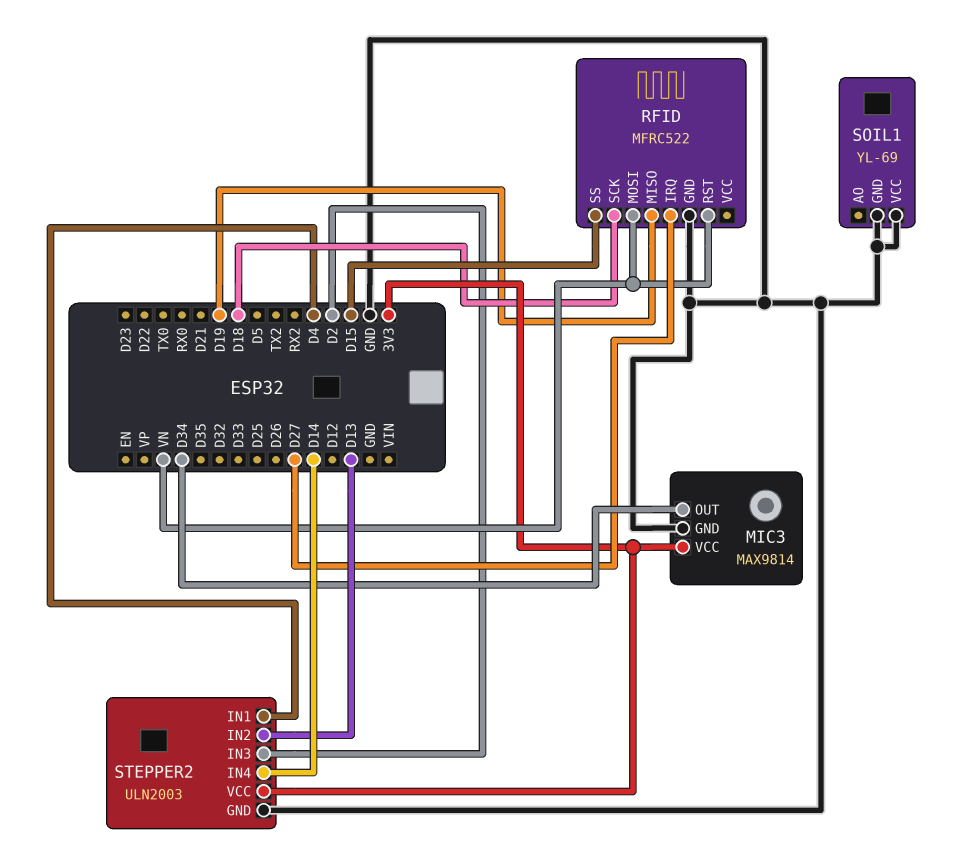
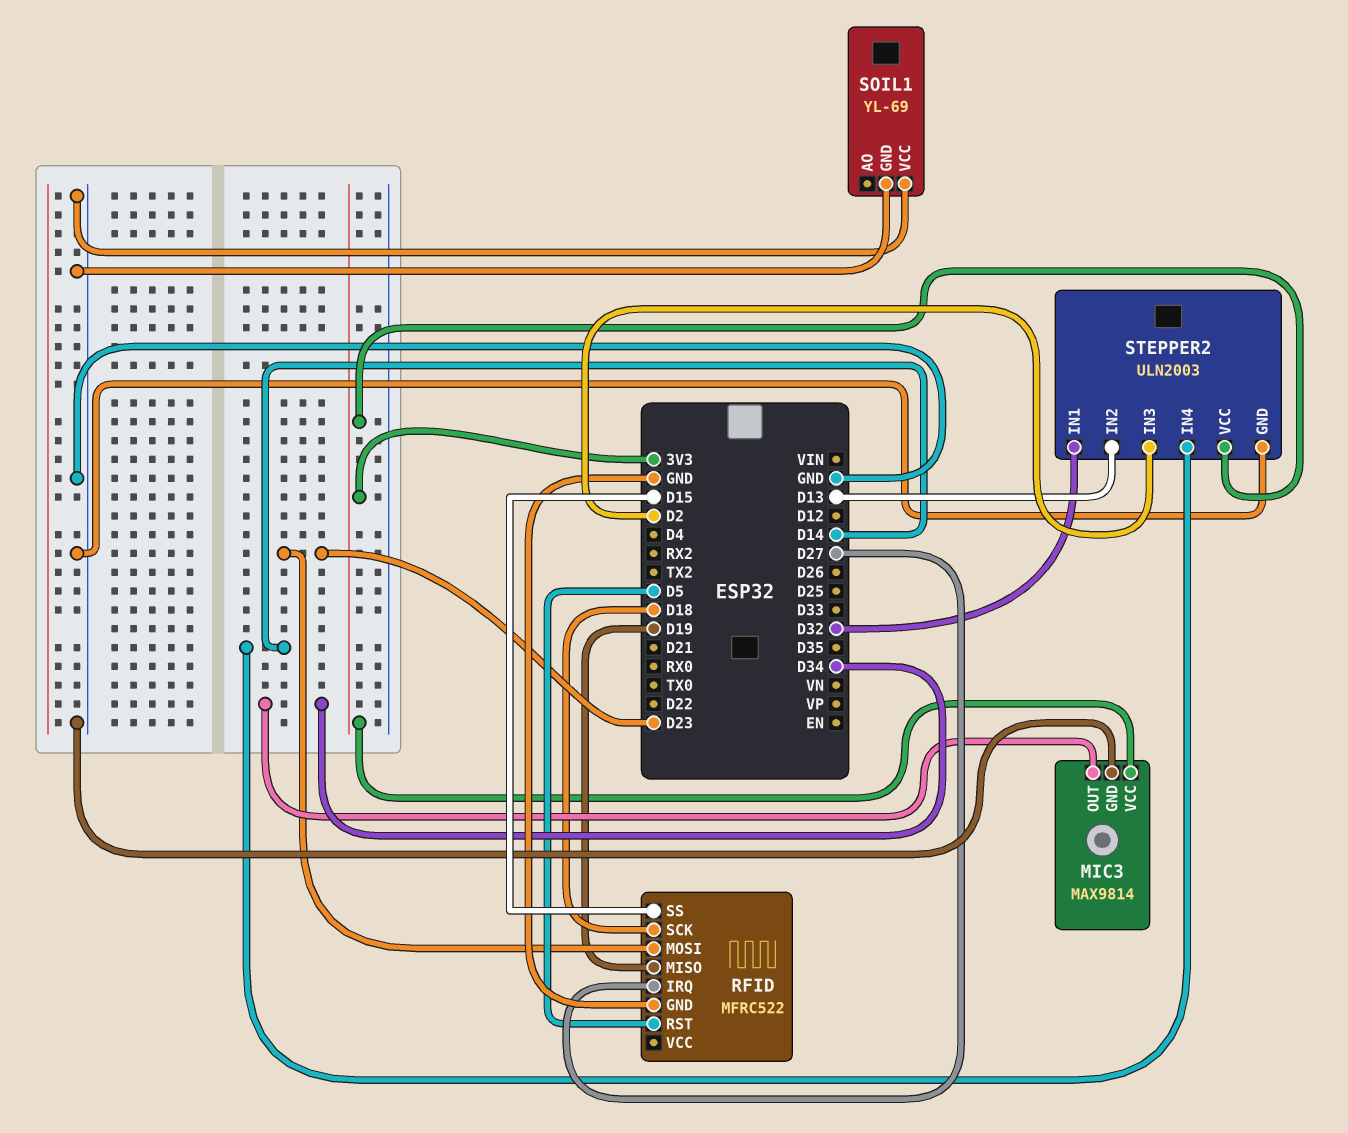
RFID pin MOSI: VN -> D23
RFID pin RST: VN -> D5
STEPPER2 pin IN1: D4 -> D32

